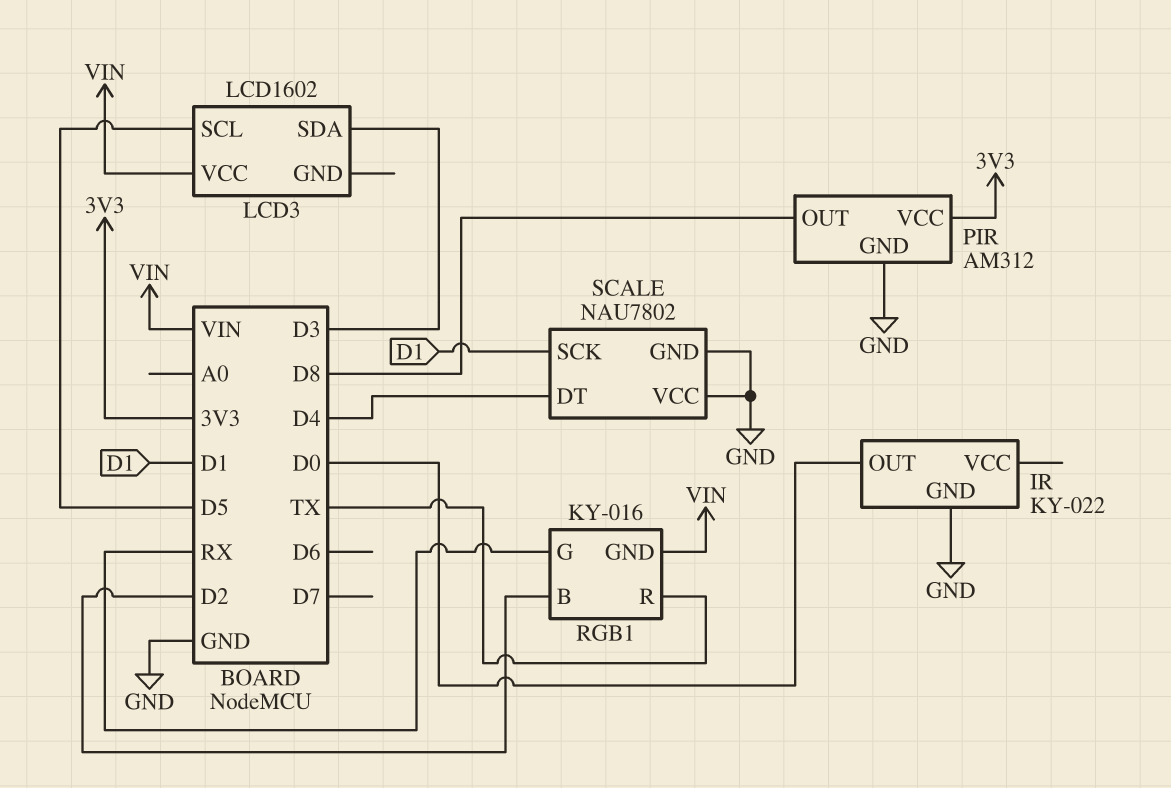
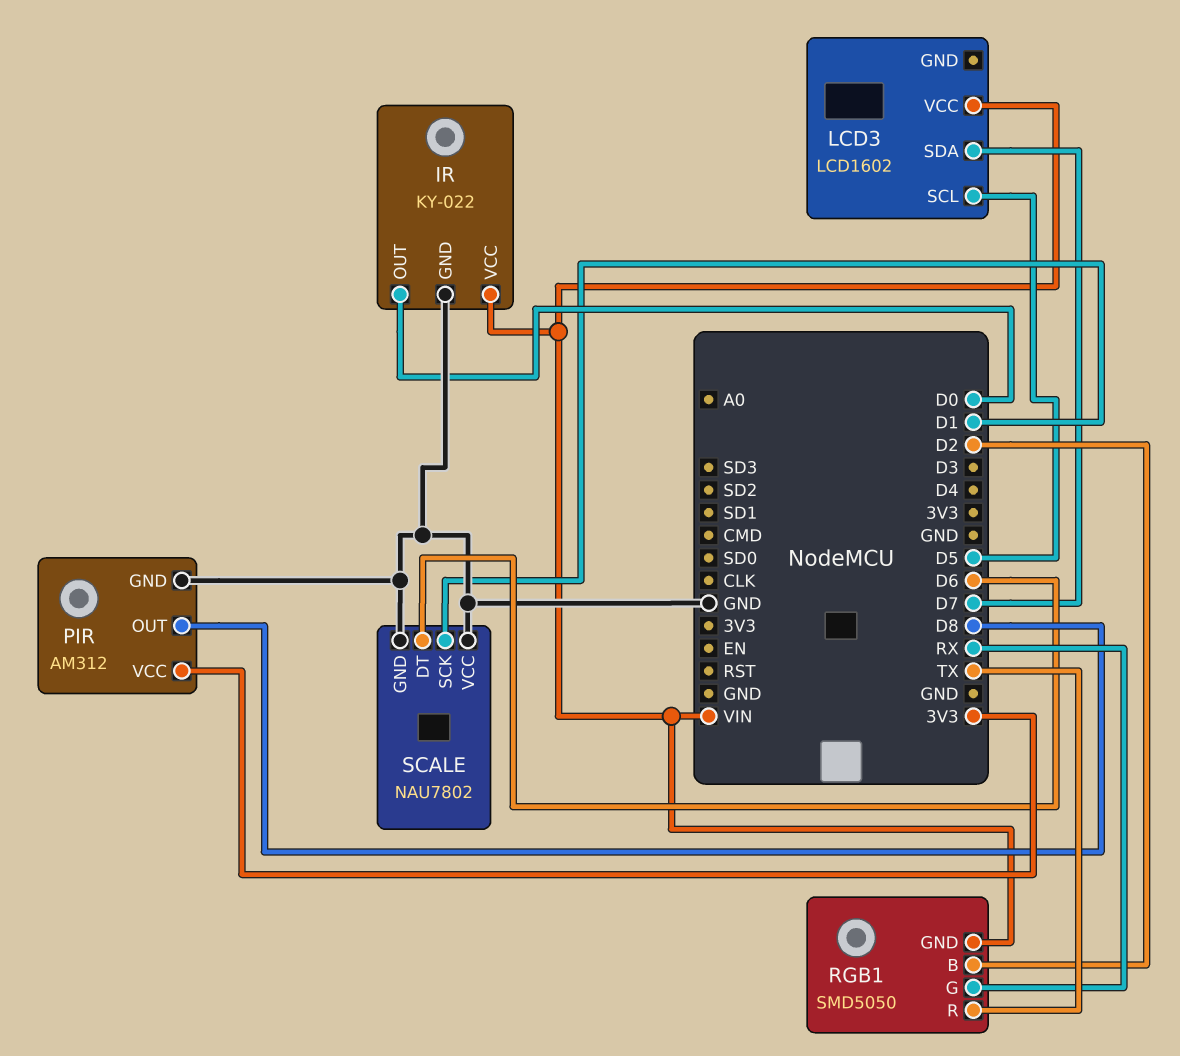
IR pin VCC: none -> VIN
LCD3 pin SDA: D3 -> D7
RGB1: KY-016 -> SMD5050
SCALE pin DT: D4 -> D6

